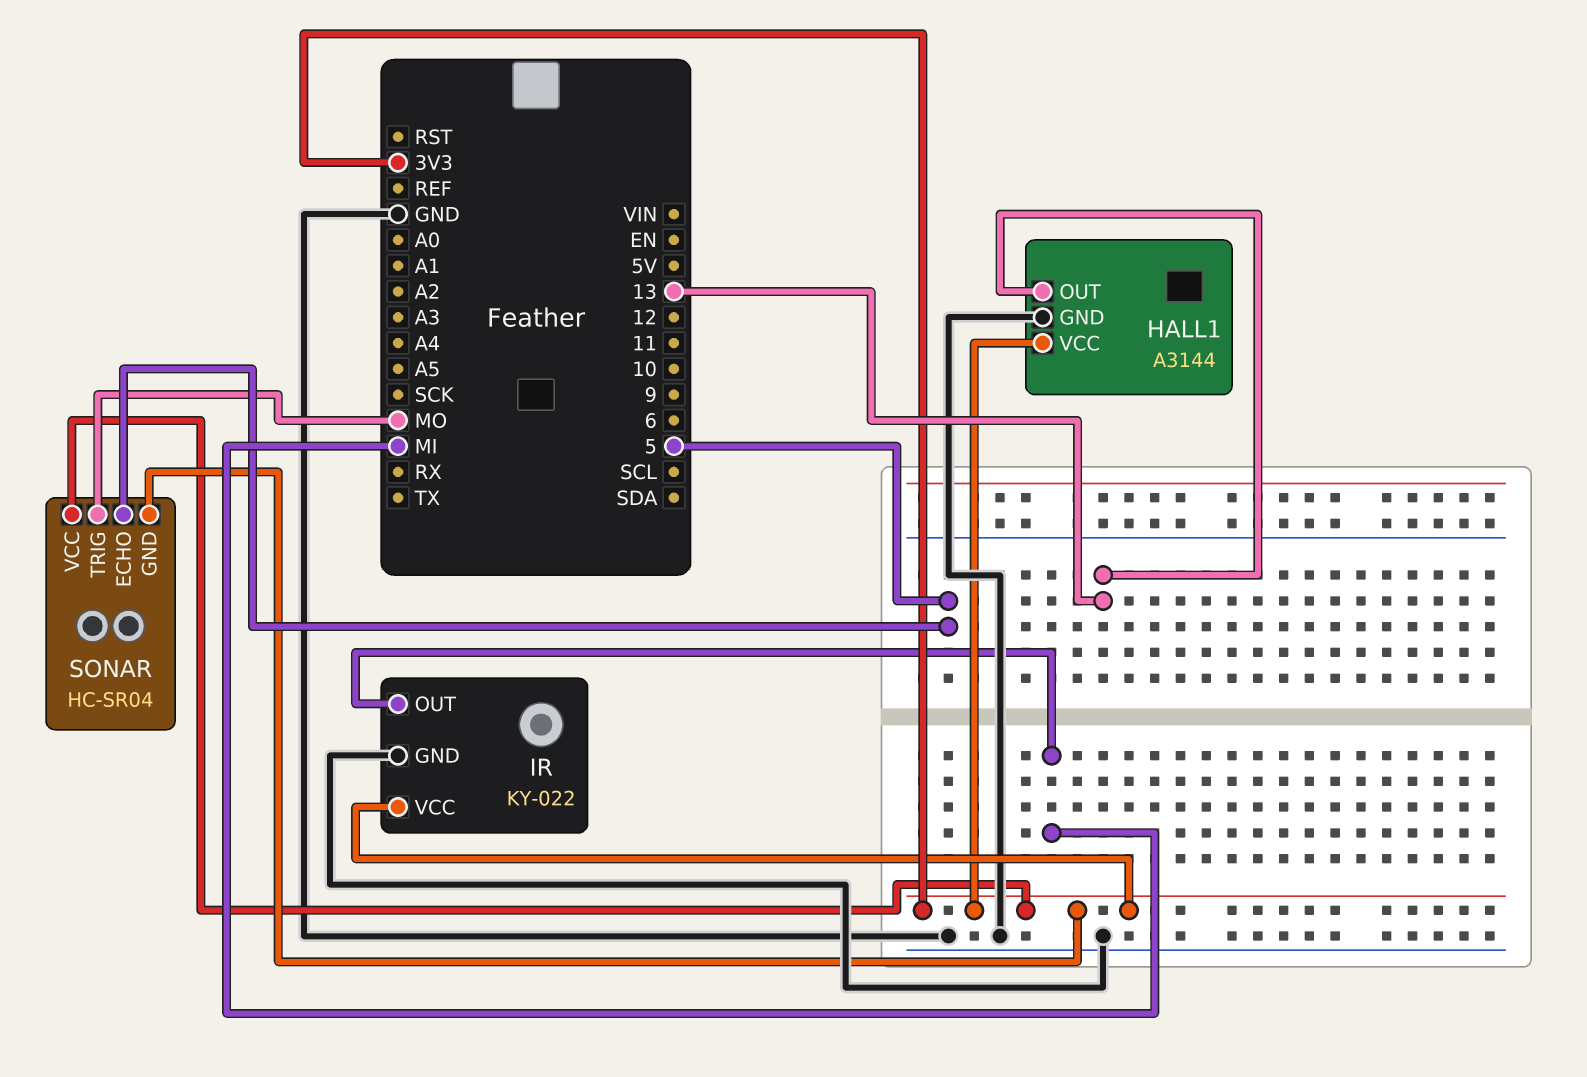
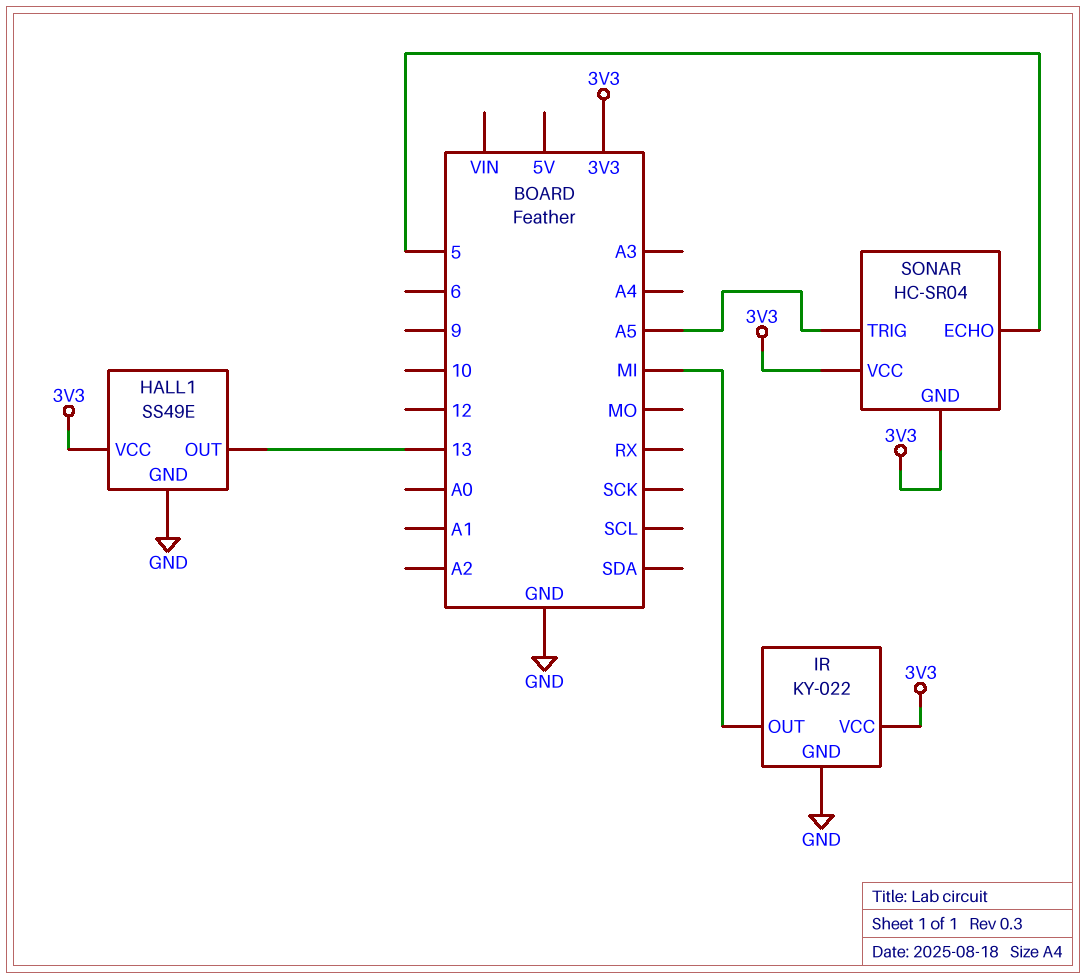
HALL1: A3144 -> SS49E
SONAR pin TRIG: MO -> A5

